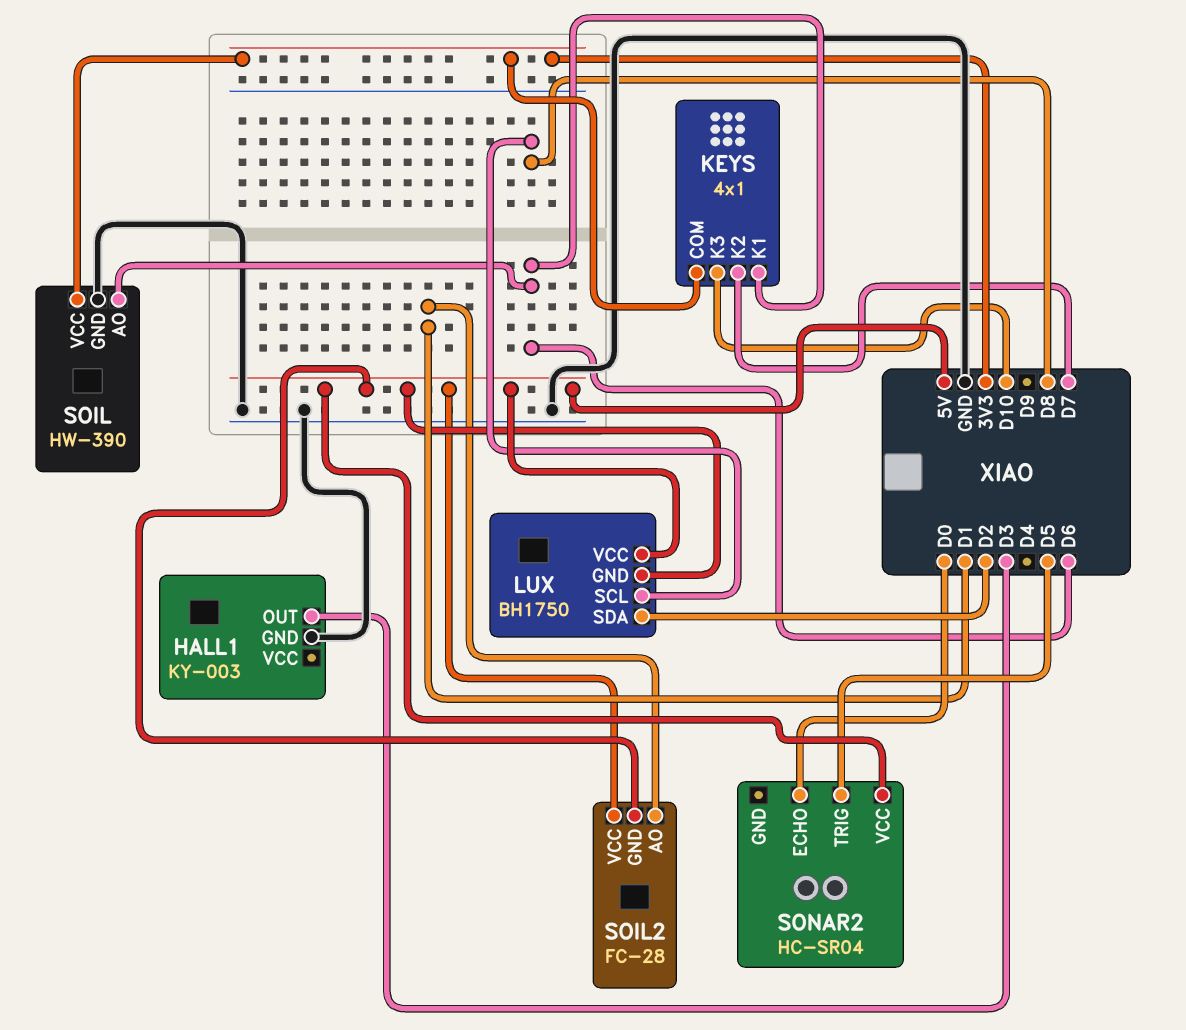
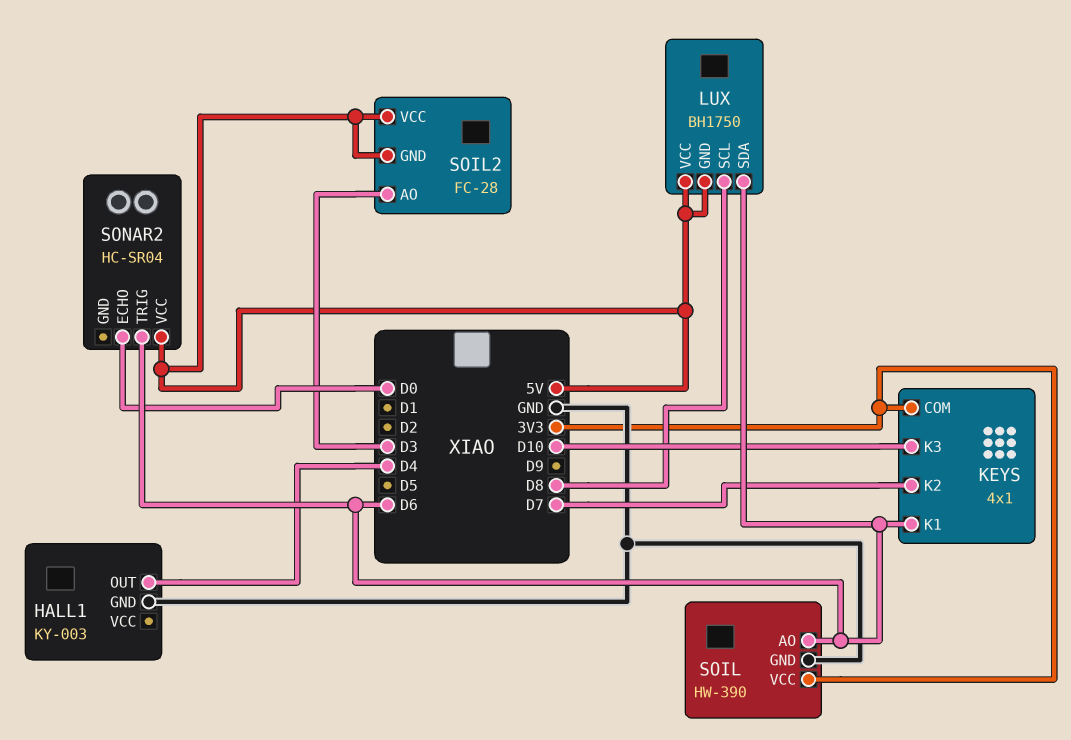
HALL1 pin OUT: D3 -> D4
LUX pin SDA: D2 -> D6
SOIL2 pin AO: D1 -> D3
SONAR2 pin TRIG: D5 -> D6

